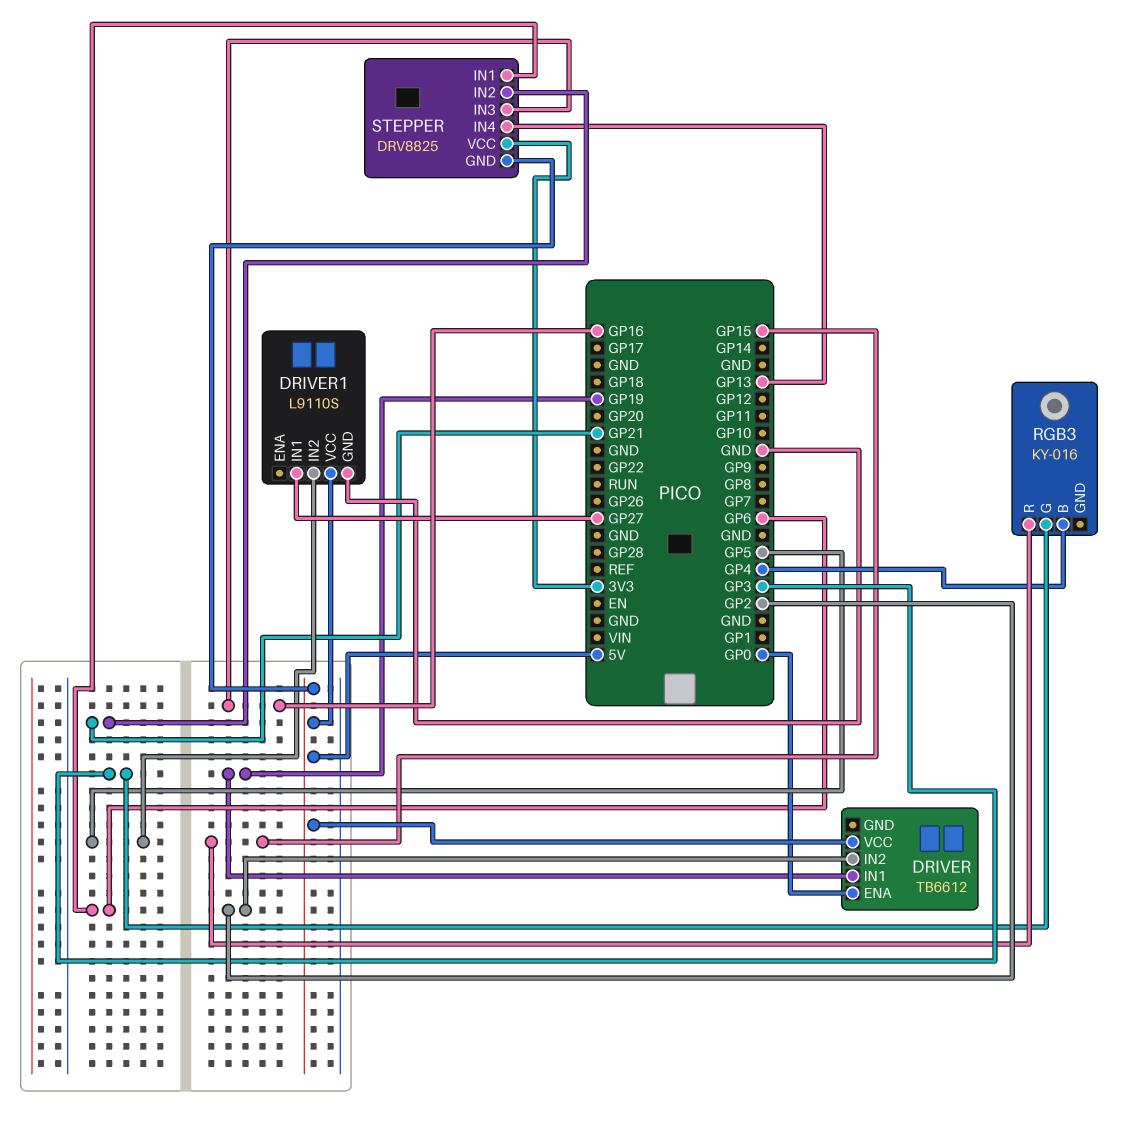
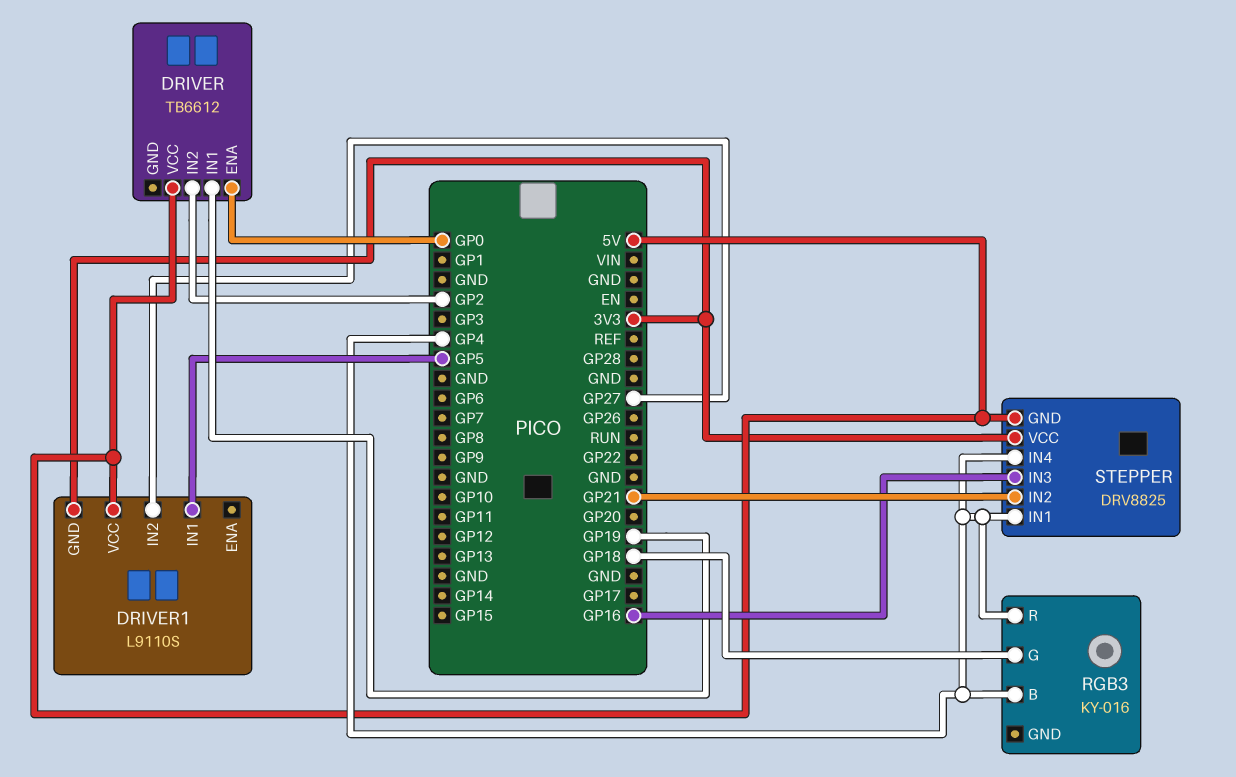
DRIVER1 pin GND: GND -> 3V3
DRIVER1 pin IN1: GP27 -> GP5
DRIVER1 pin IN2: GP5 -> GP27
RGB3 pin G: GP3 -> GP18
RGB3 pin R: GP15 -> GP4
STEPPER pin IN1: GP6 -> GP4
STEPPER pin IN4: GP13 -> GP4

